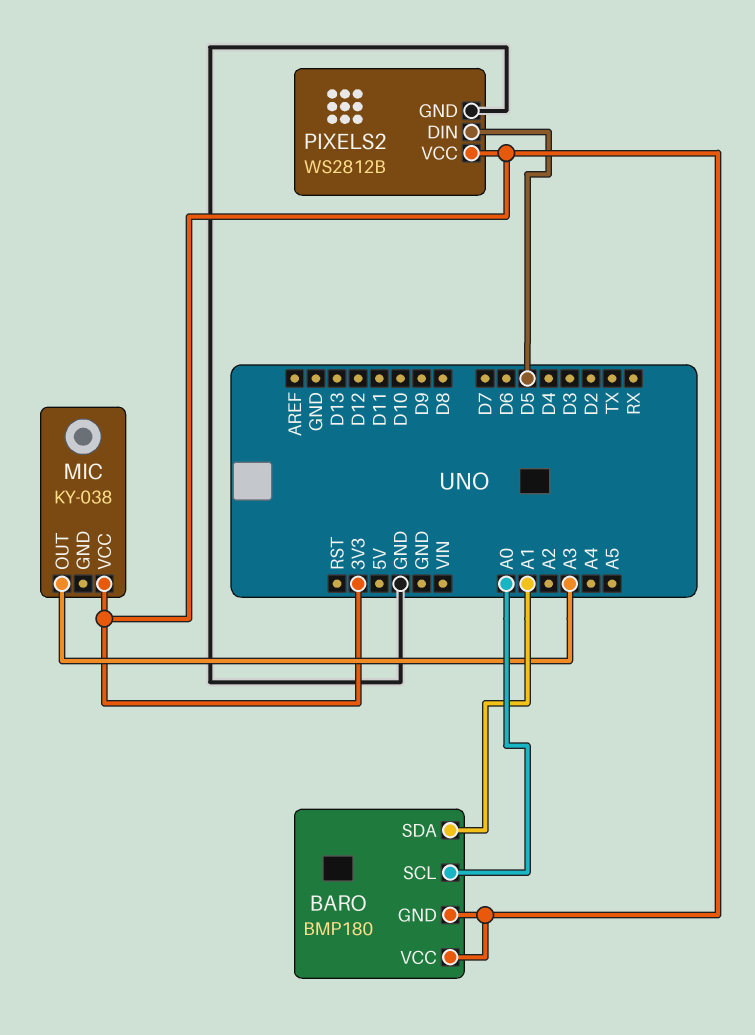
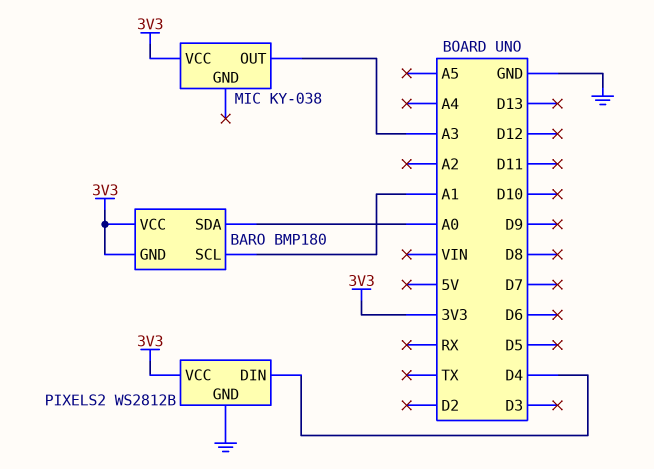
BARO pin SCL: A0 -> A1
BARO pin SDA: A1 -> A0
PIXELS2 pin DIN: D5 -> D4

